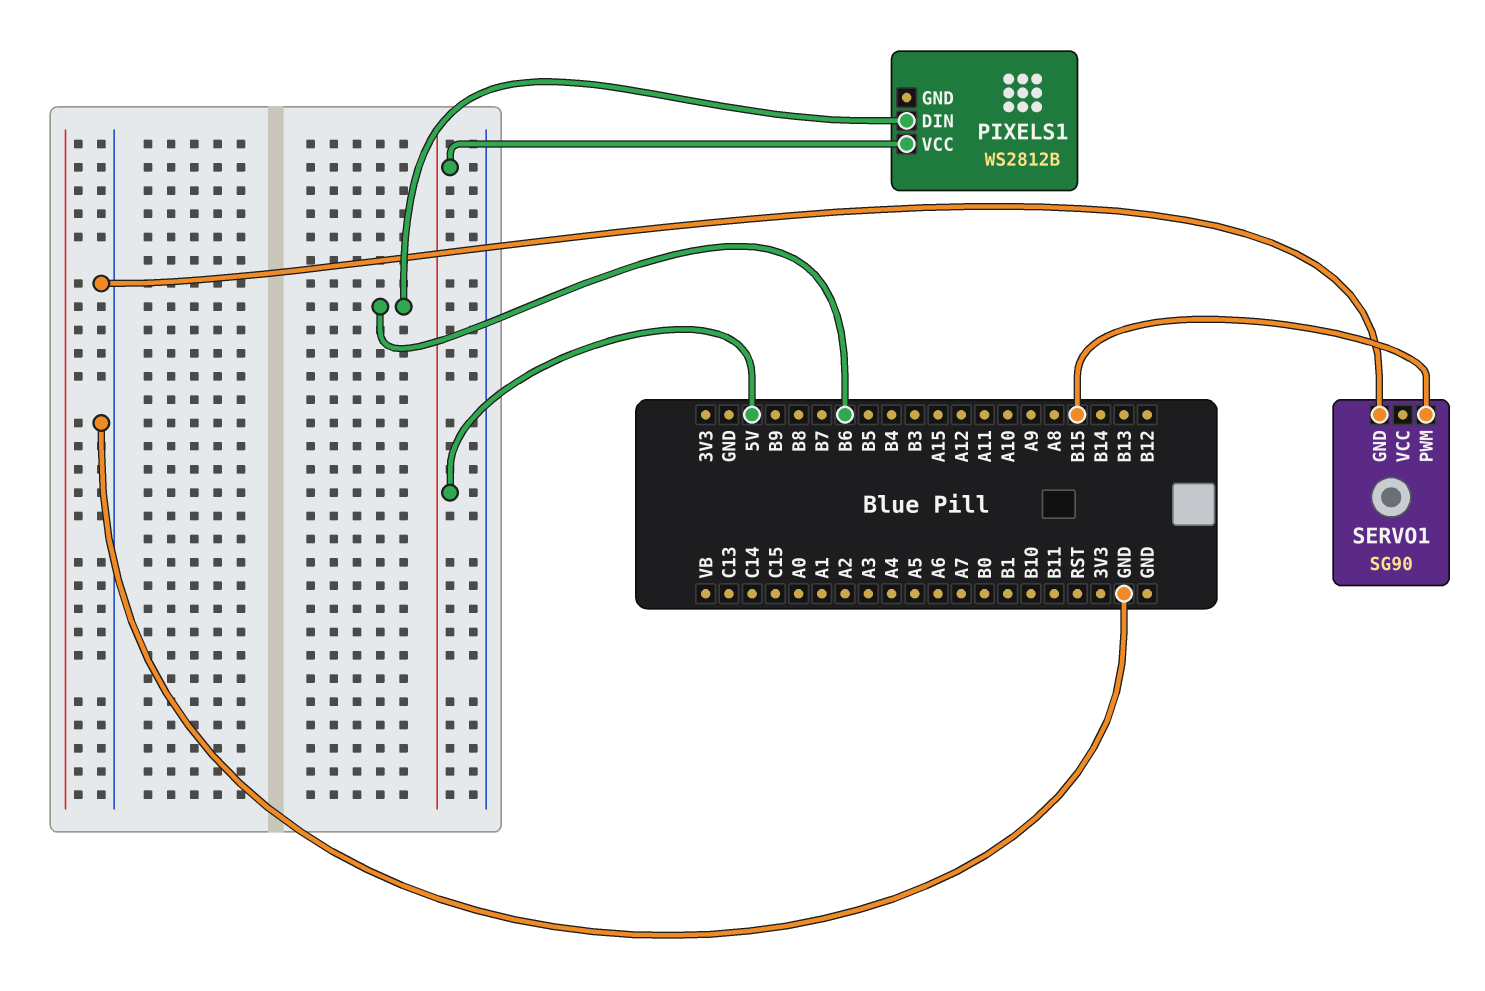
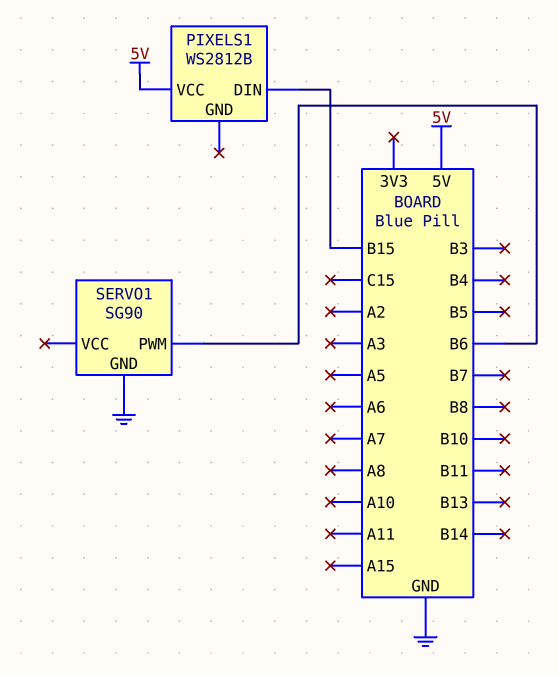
PIXELS1 pin DIN: B6 -> B15
SERVO1 pin PWM: B15 -> B6

